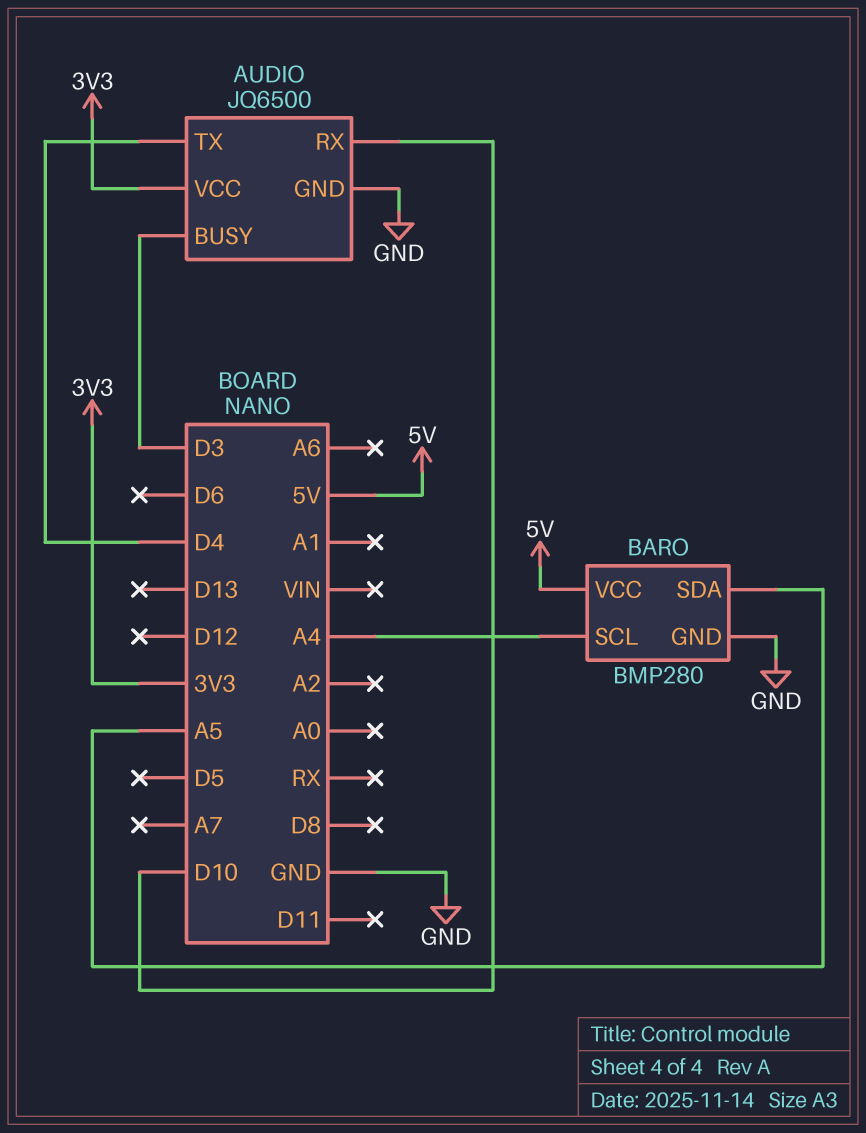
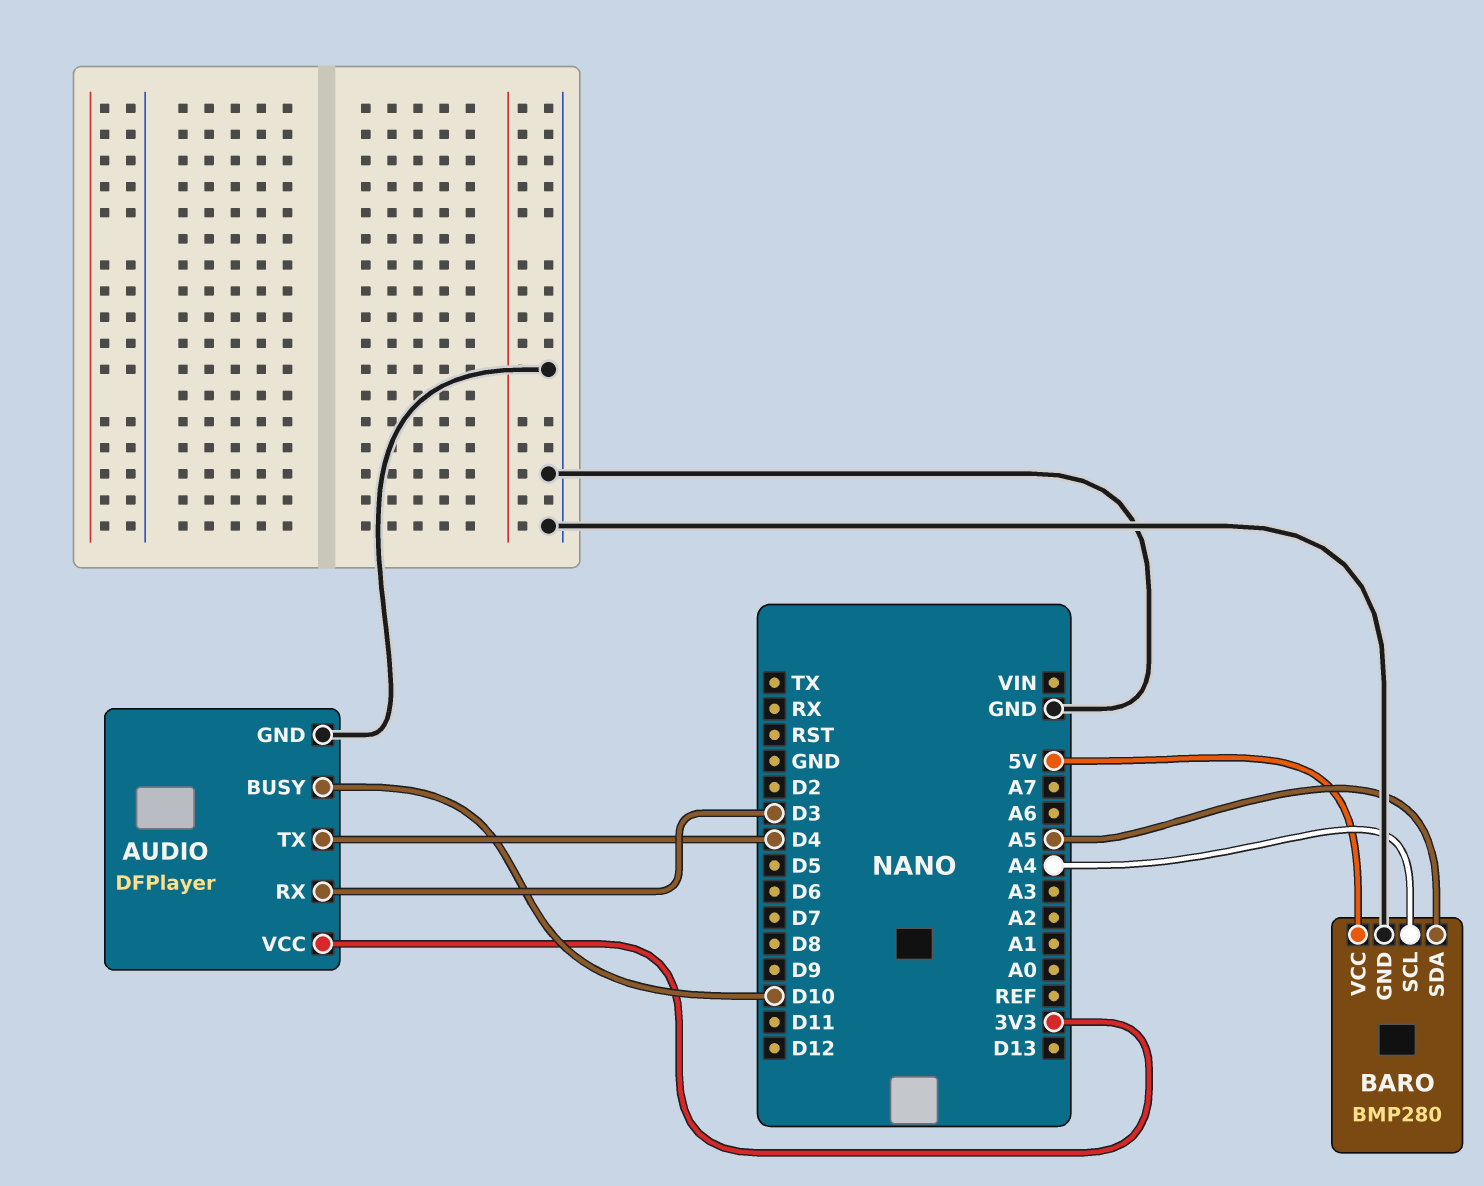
AUDIO: JQ6500 -> DFPlayer
AUDIO pin BUSY: D3 -> D10
AUDIO pin RX: D10 -> D3

